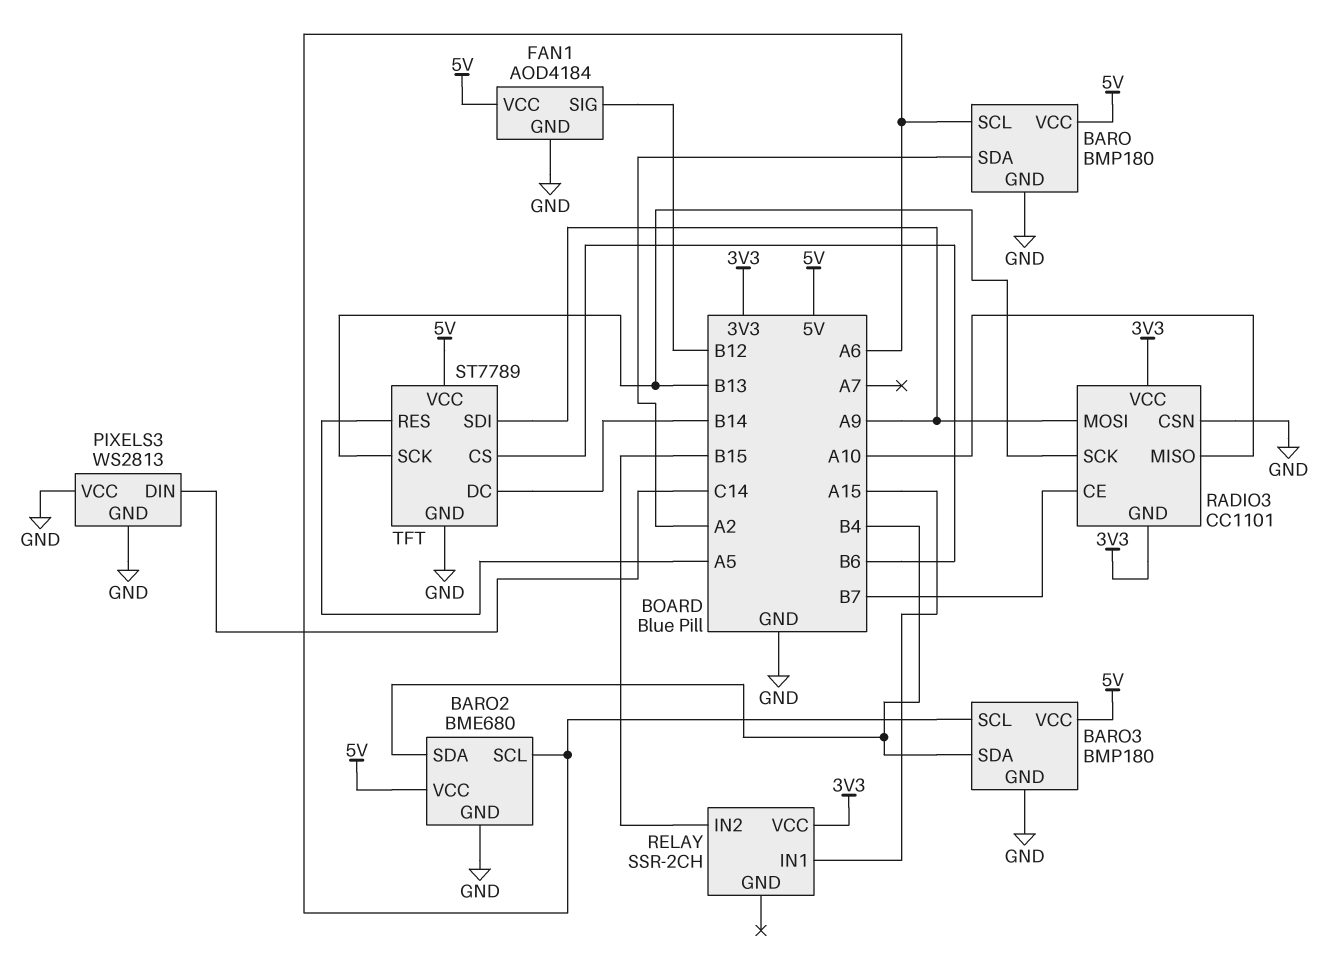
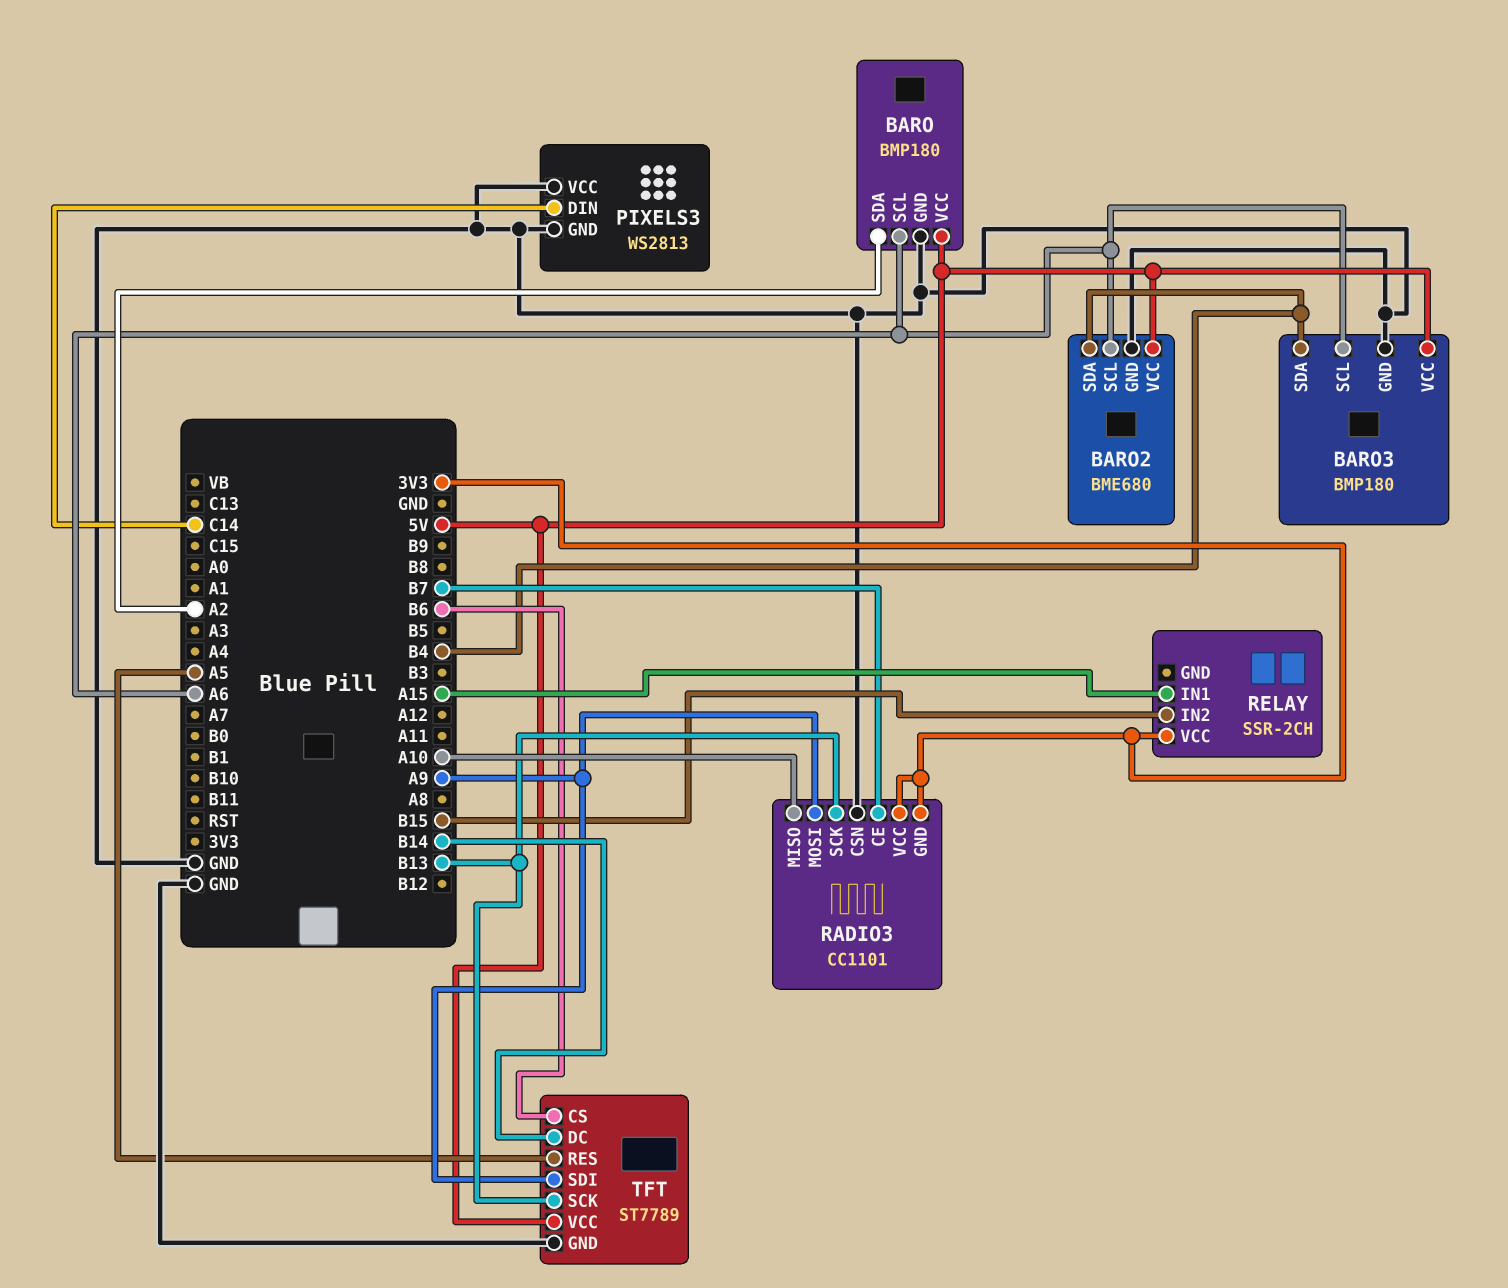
FAN1: AOD4184 -> none
FAN1 pin GND: GND -> none
FAN1 pin SIG: B12 -> none
FAN1 pin VCC: 5V -> none

